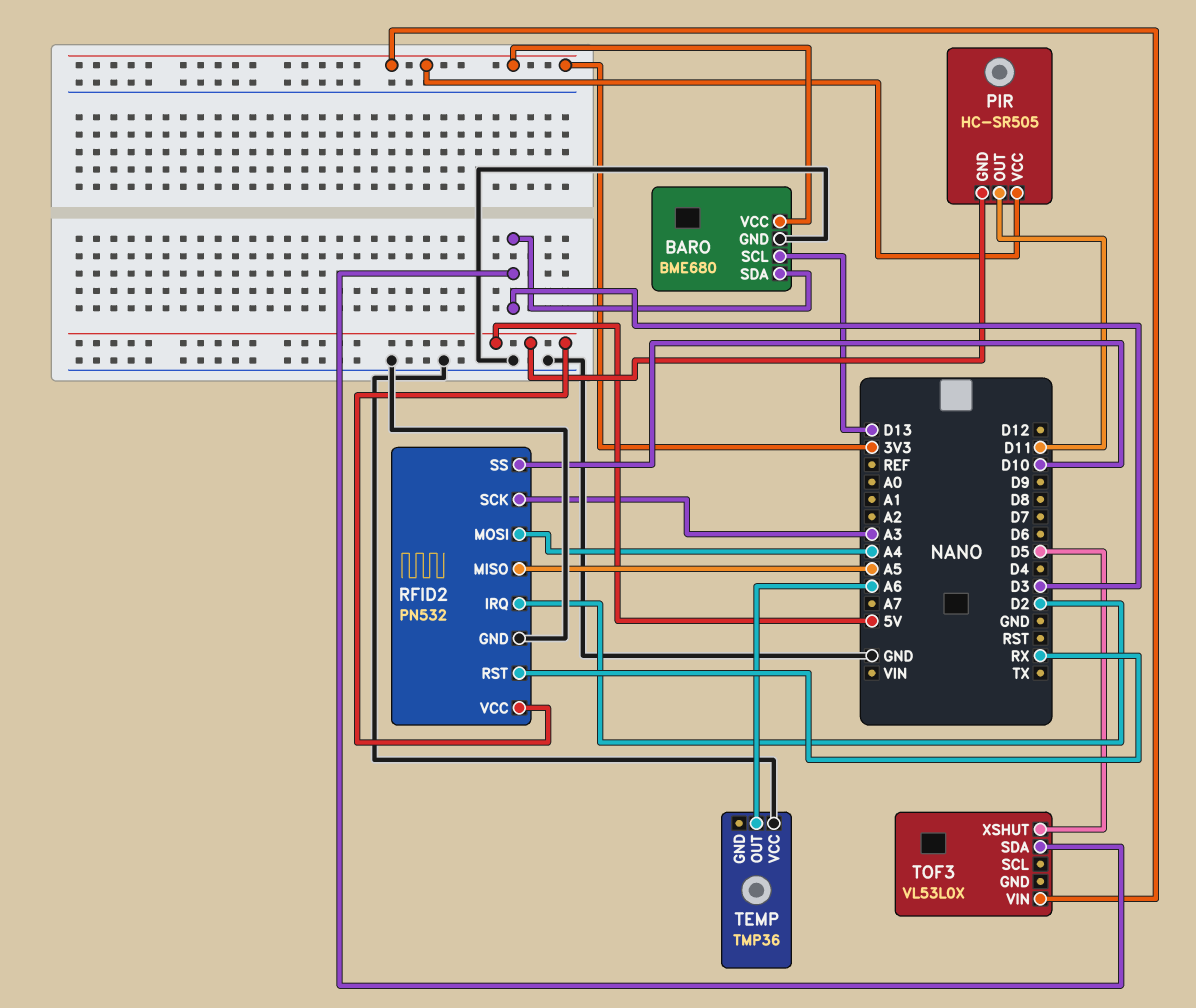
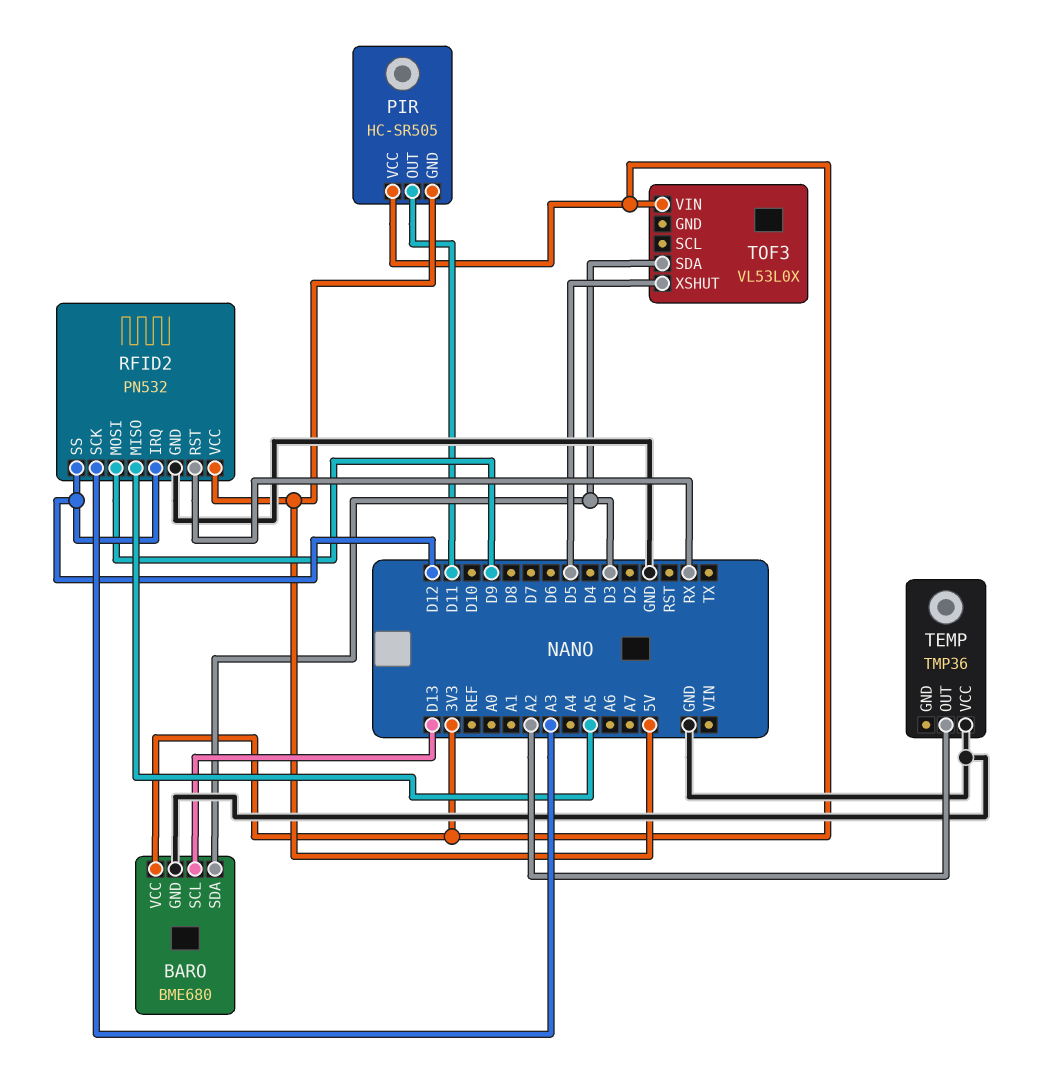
RFID2 pin IRQ: D2 -> D12
RFID2 pin MOSI: A4 -> D9
RFID2 pin SS: D10 -> D12
TEMP pin OUT: A6 -> A2

